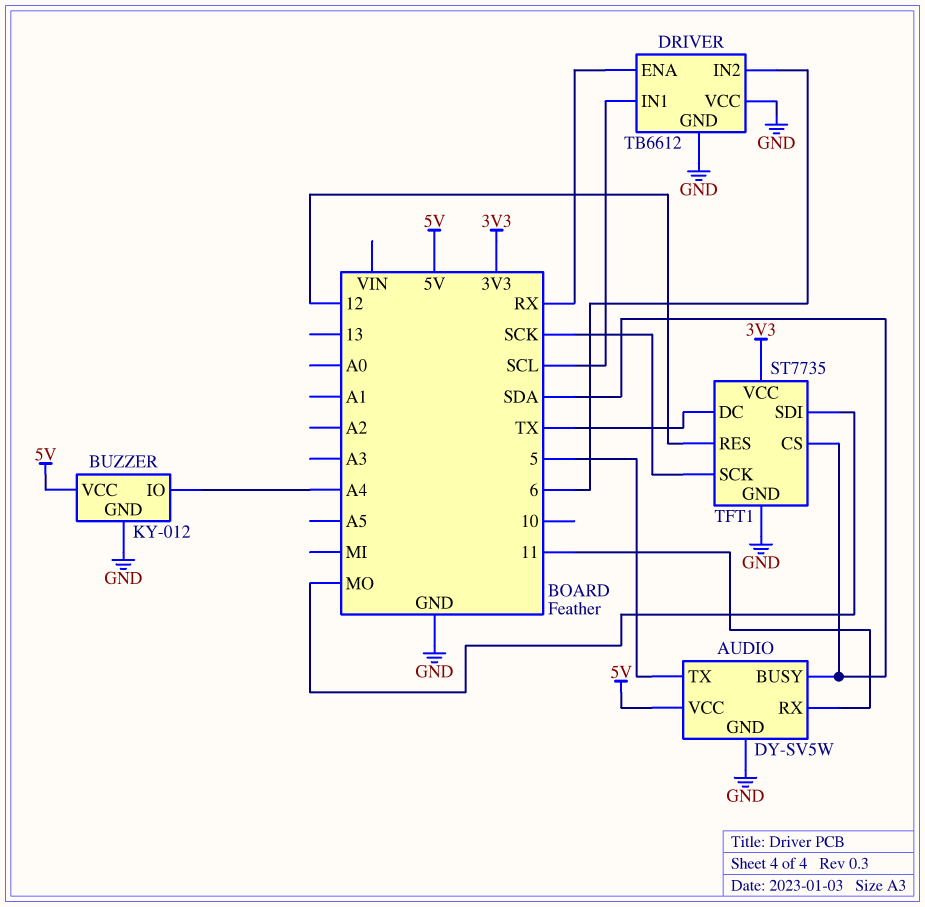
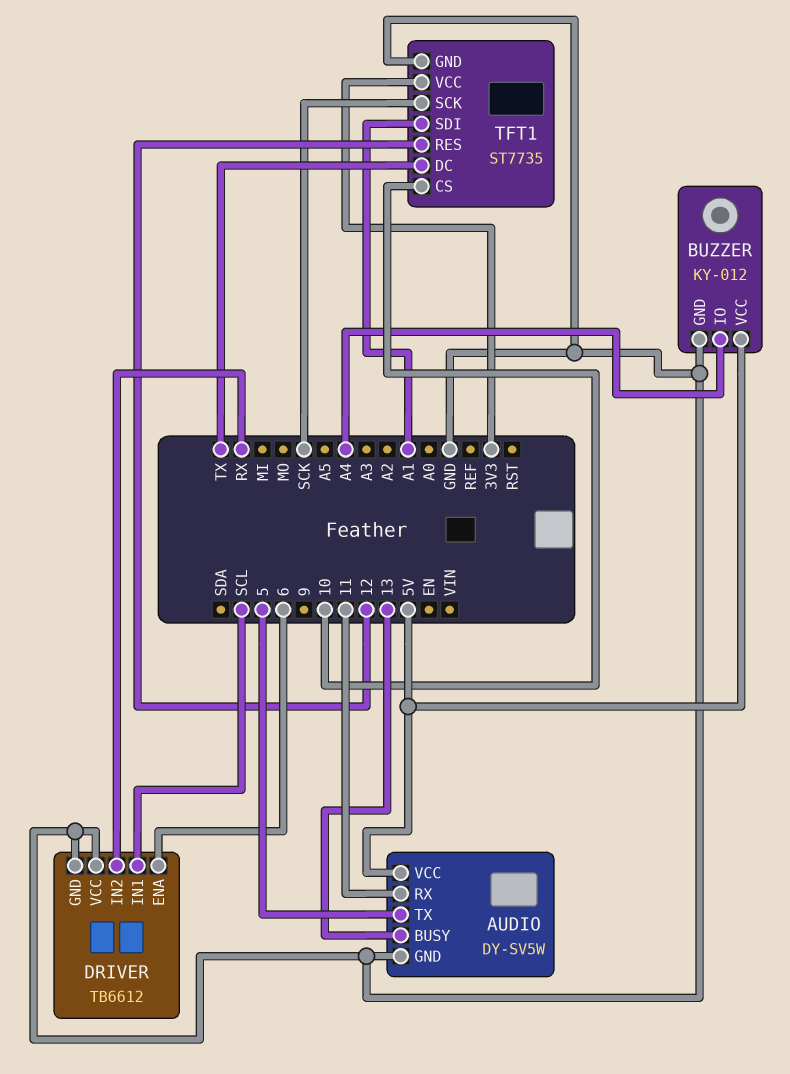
AUDIO pin BUSY: SDA -> 13
DRIVER pin ENA: RX -> 6
DRIVER pin IN2: 6 -> RX
TFT1 pin CS: SDA -> 10
TFT1 pin SDI: MO -> A1

